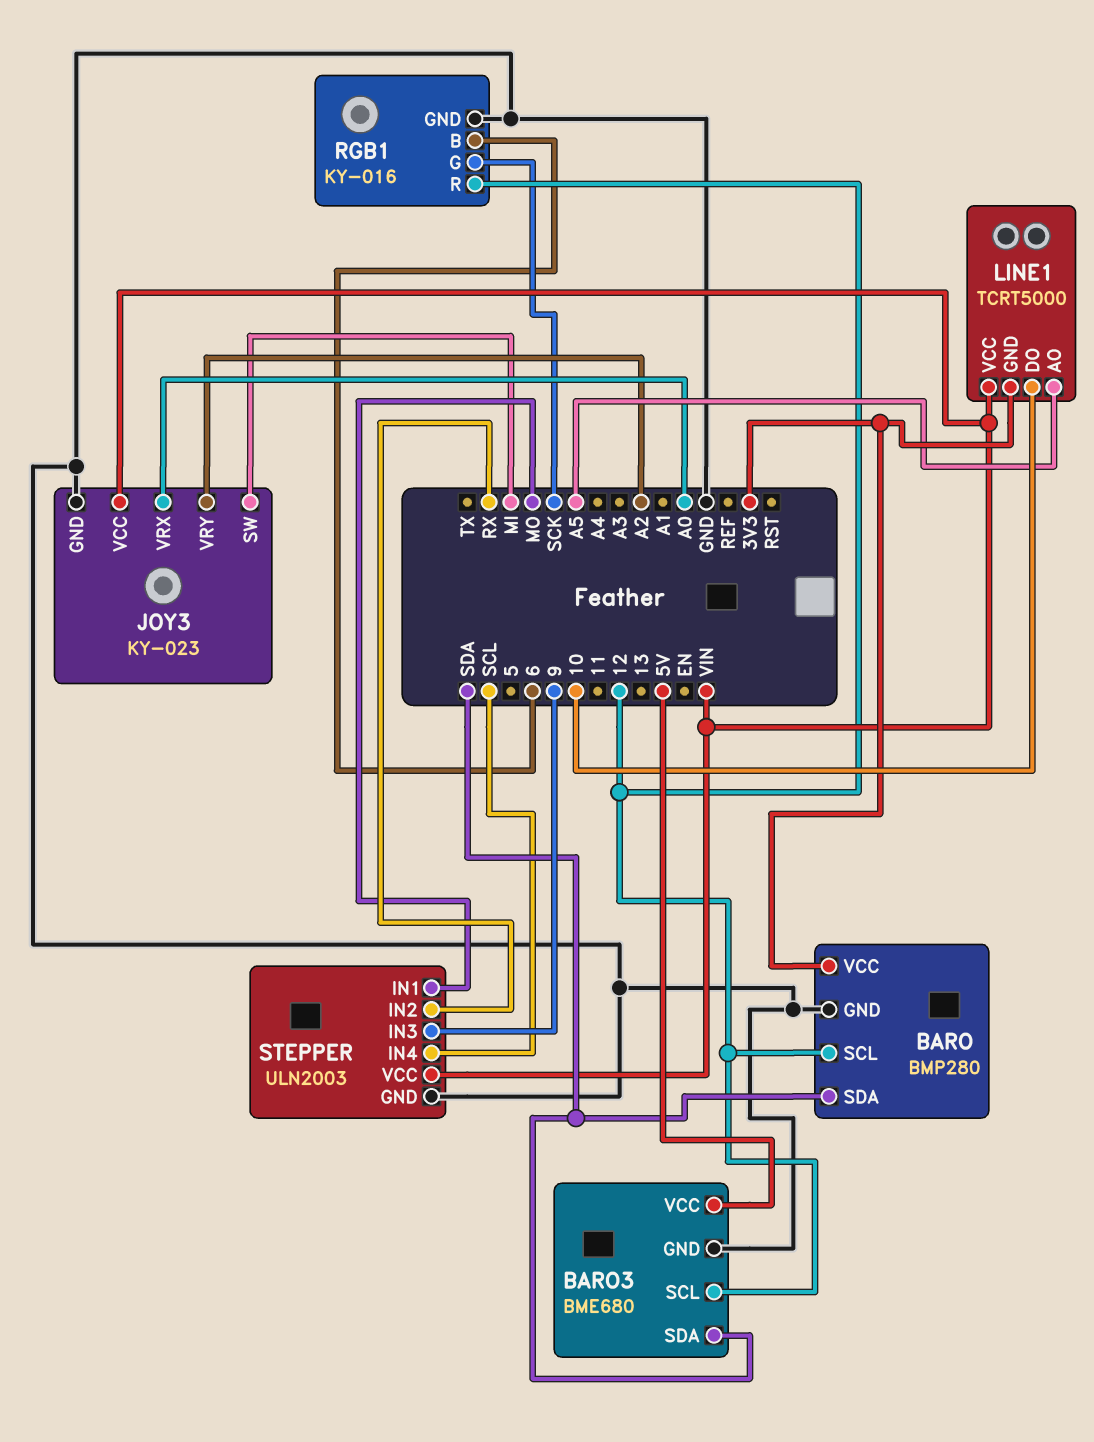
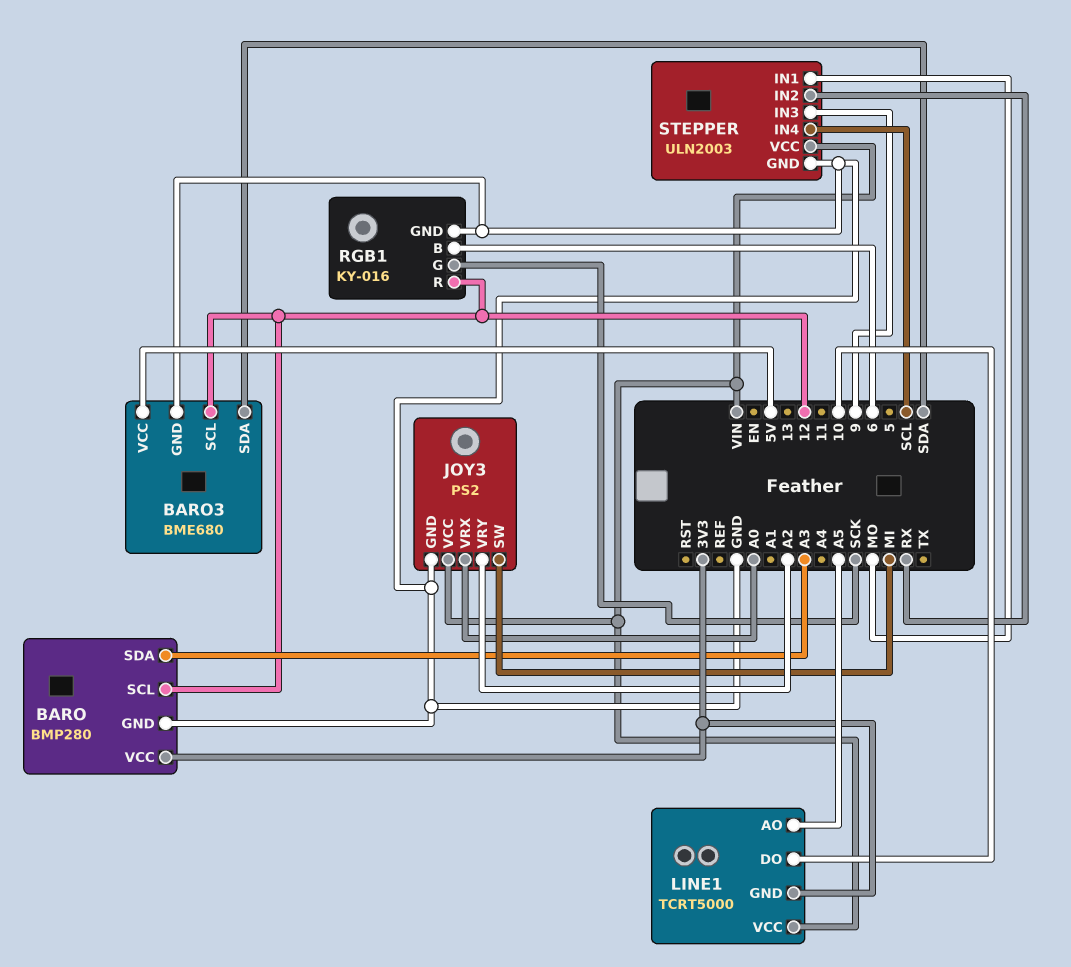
BARO pin SDA: SDA -> A3
JOY3: KY-023 -> PS2

